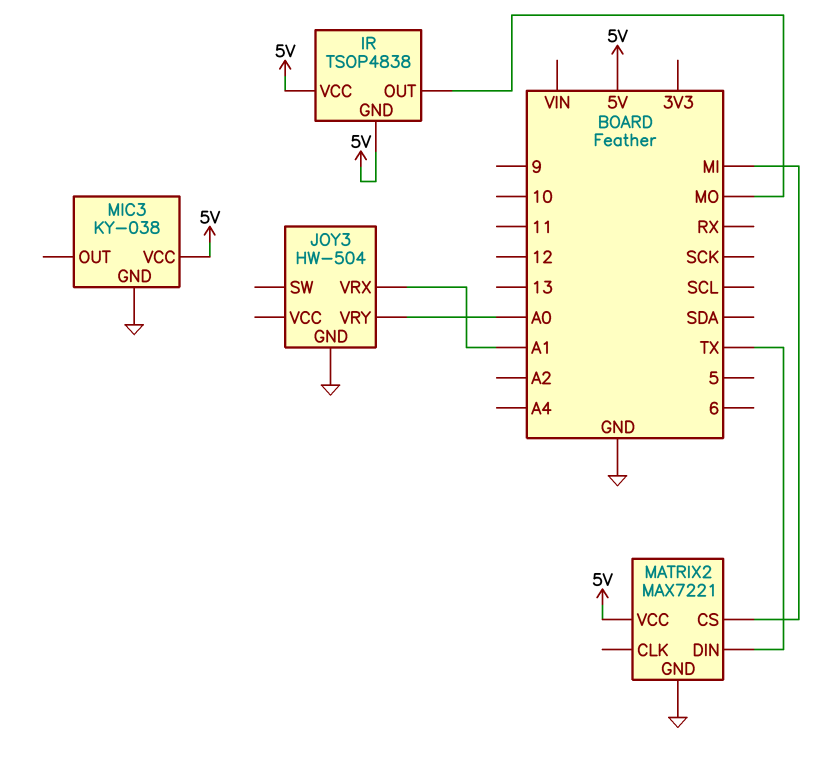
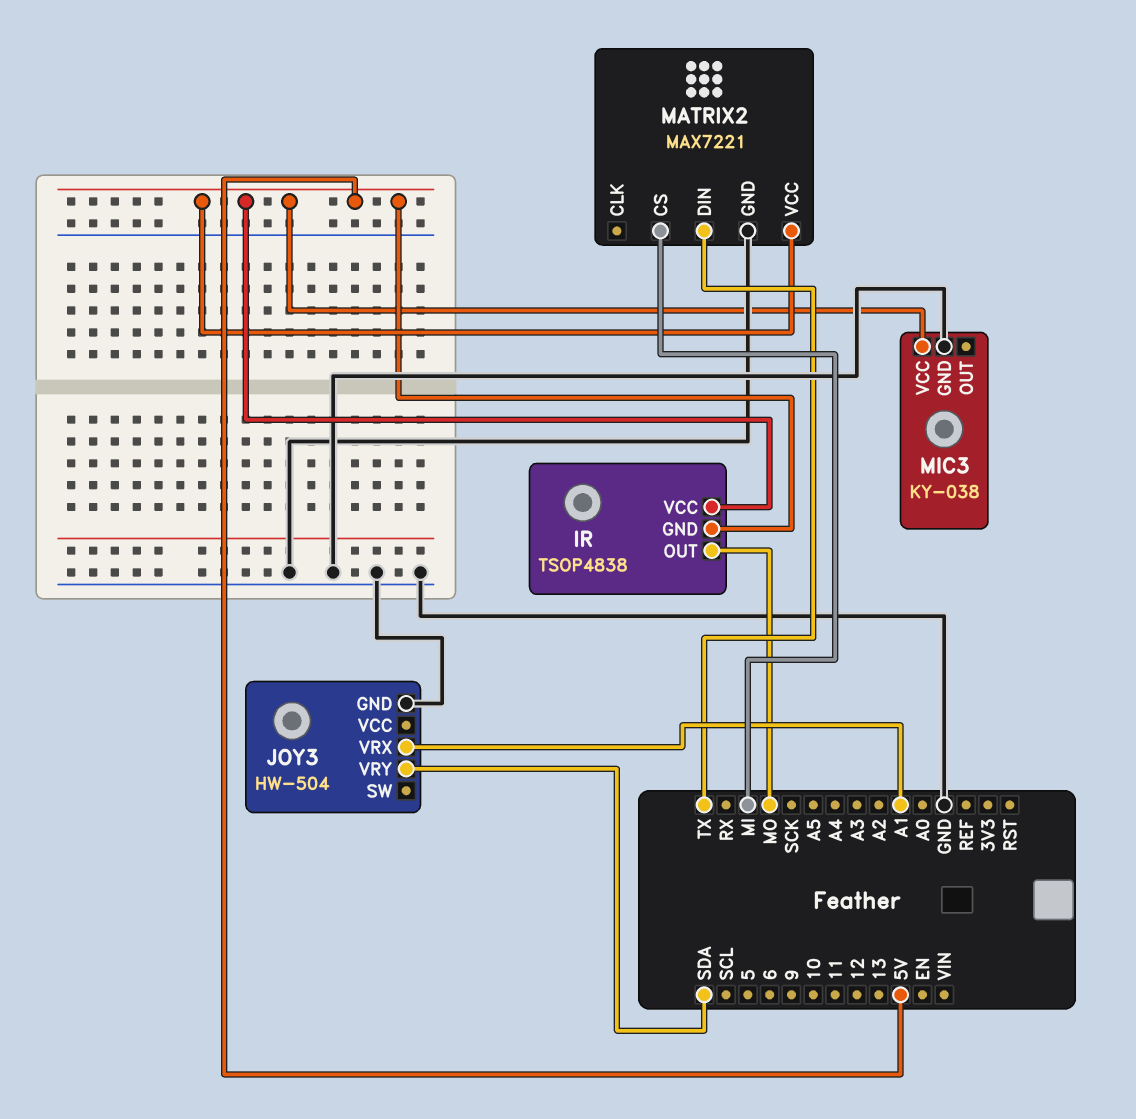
JOY3 pin VRY: A0 -> SDA

